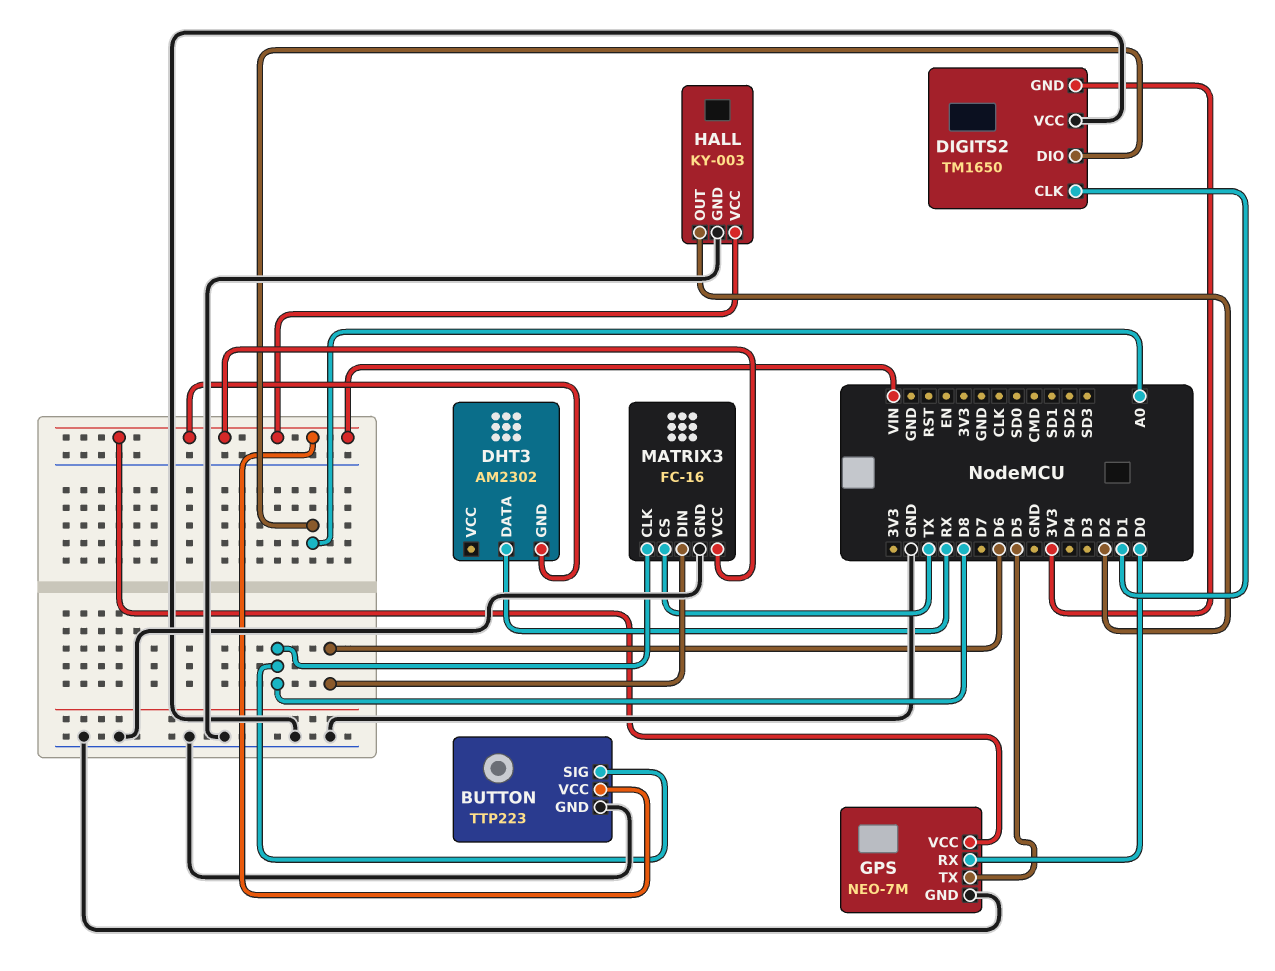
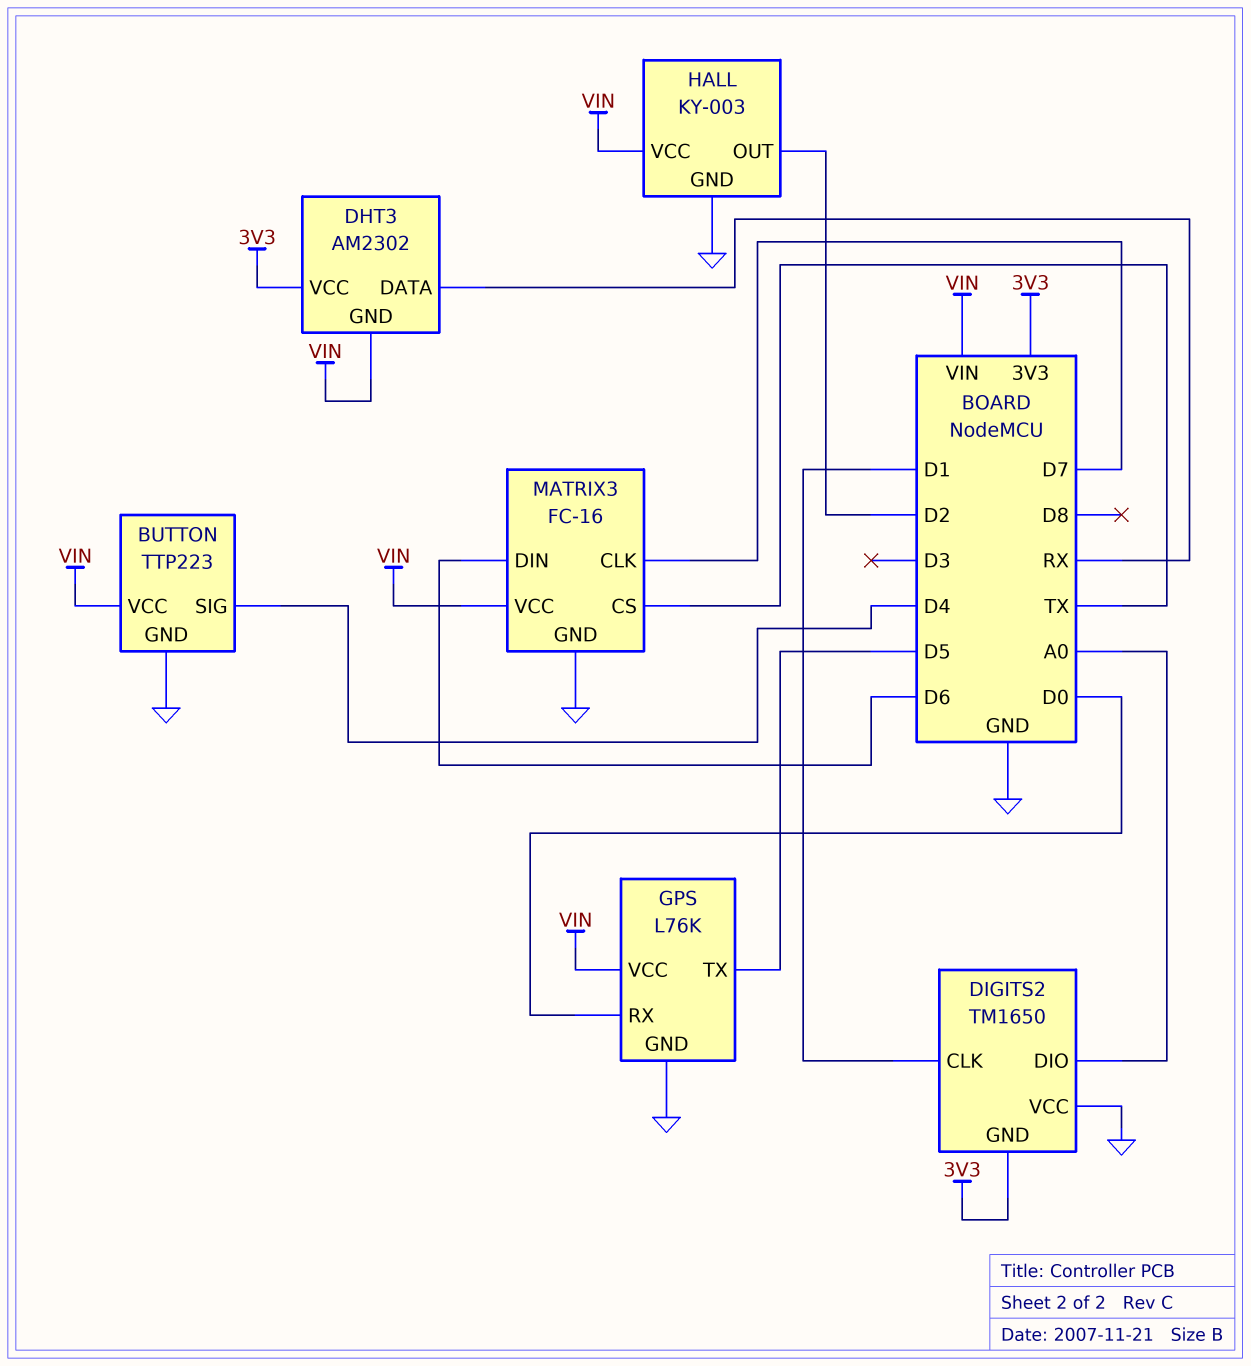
BUTTON pin SIG: D8 -> D4
DHT3 pin VCC: none -> 3V3
GPS: NEO-7M -> L76K
MATRIX3 pin CLK: D8 -> D7

